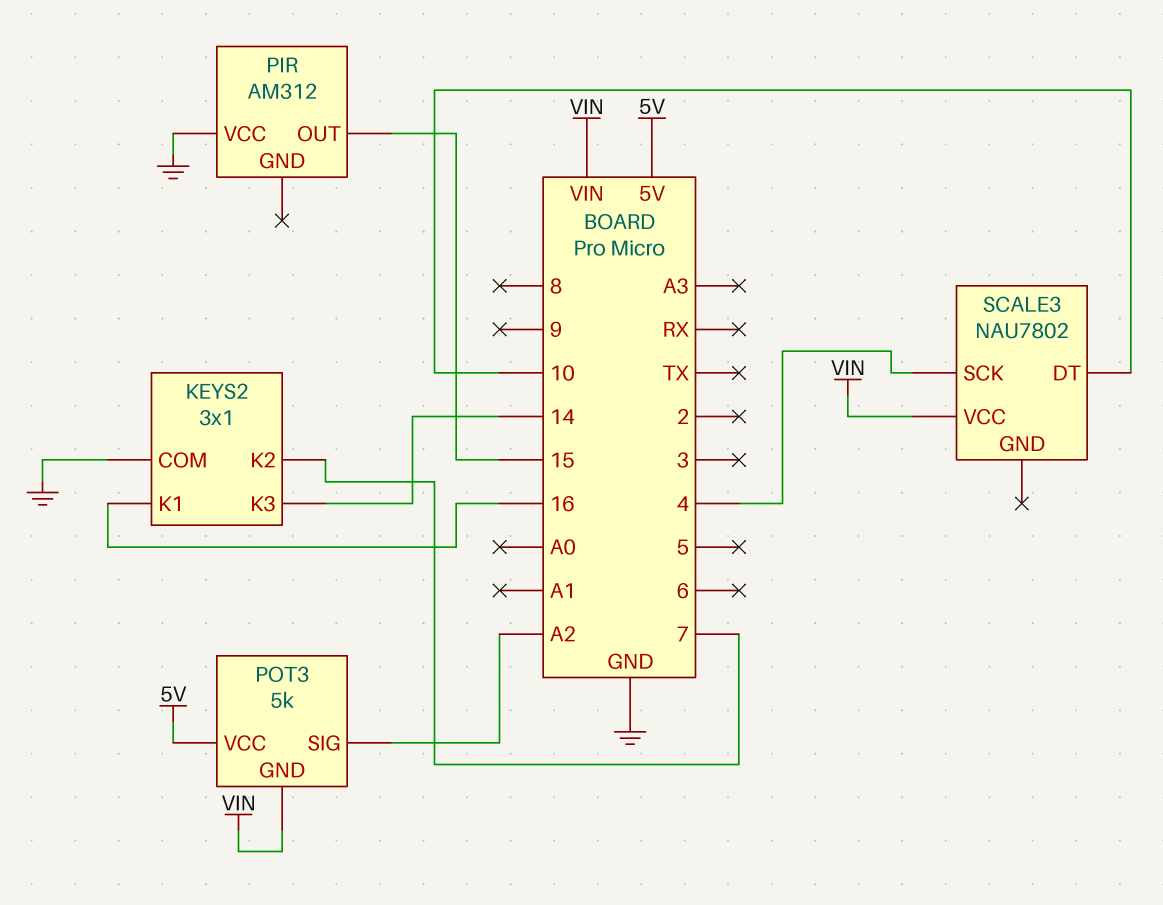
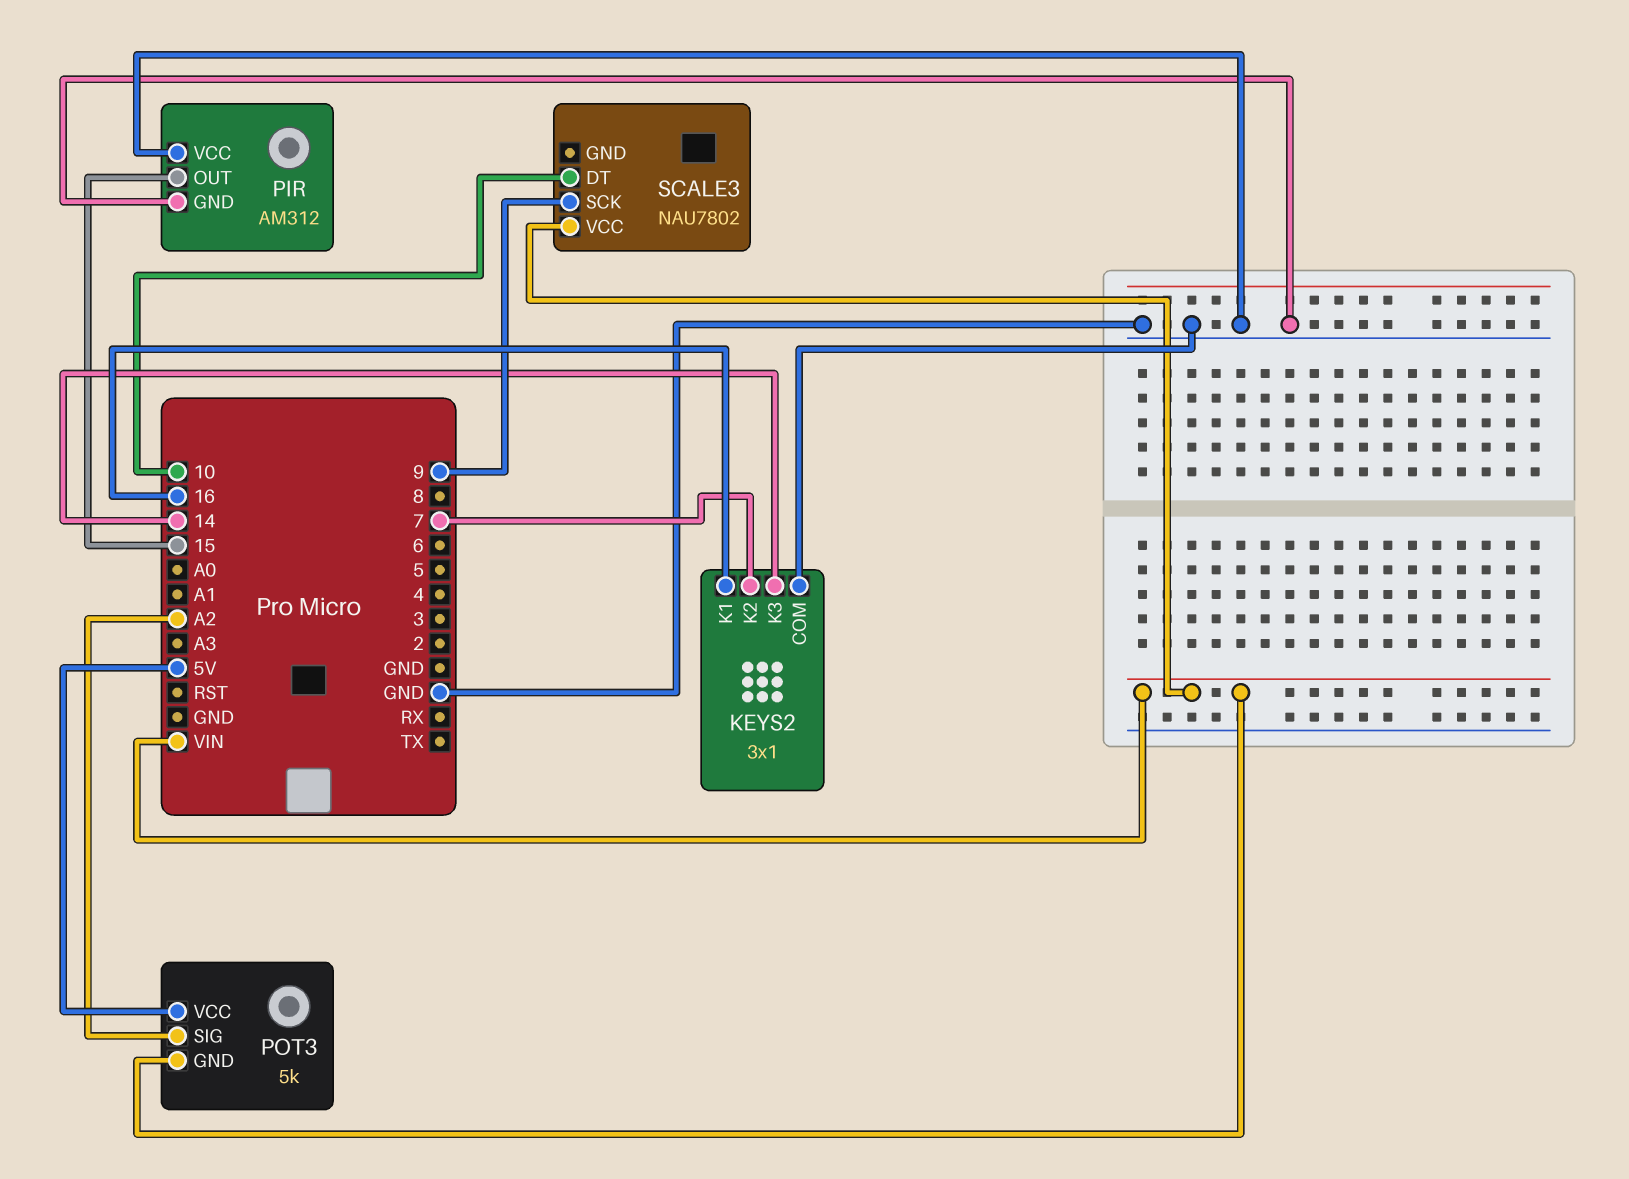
PIR pin GND: none -> GND
SCALE3 pin SCK: 4 -> 9

